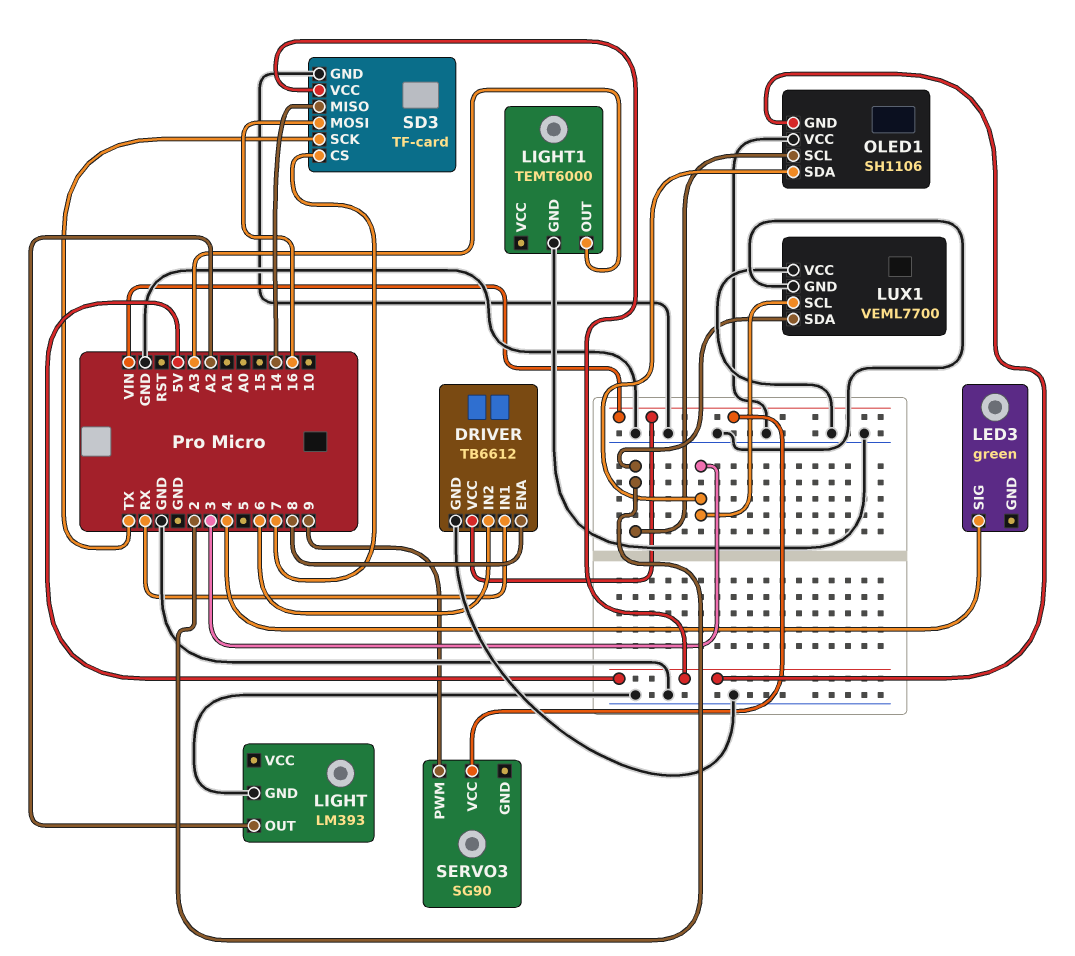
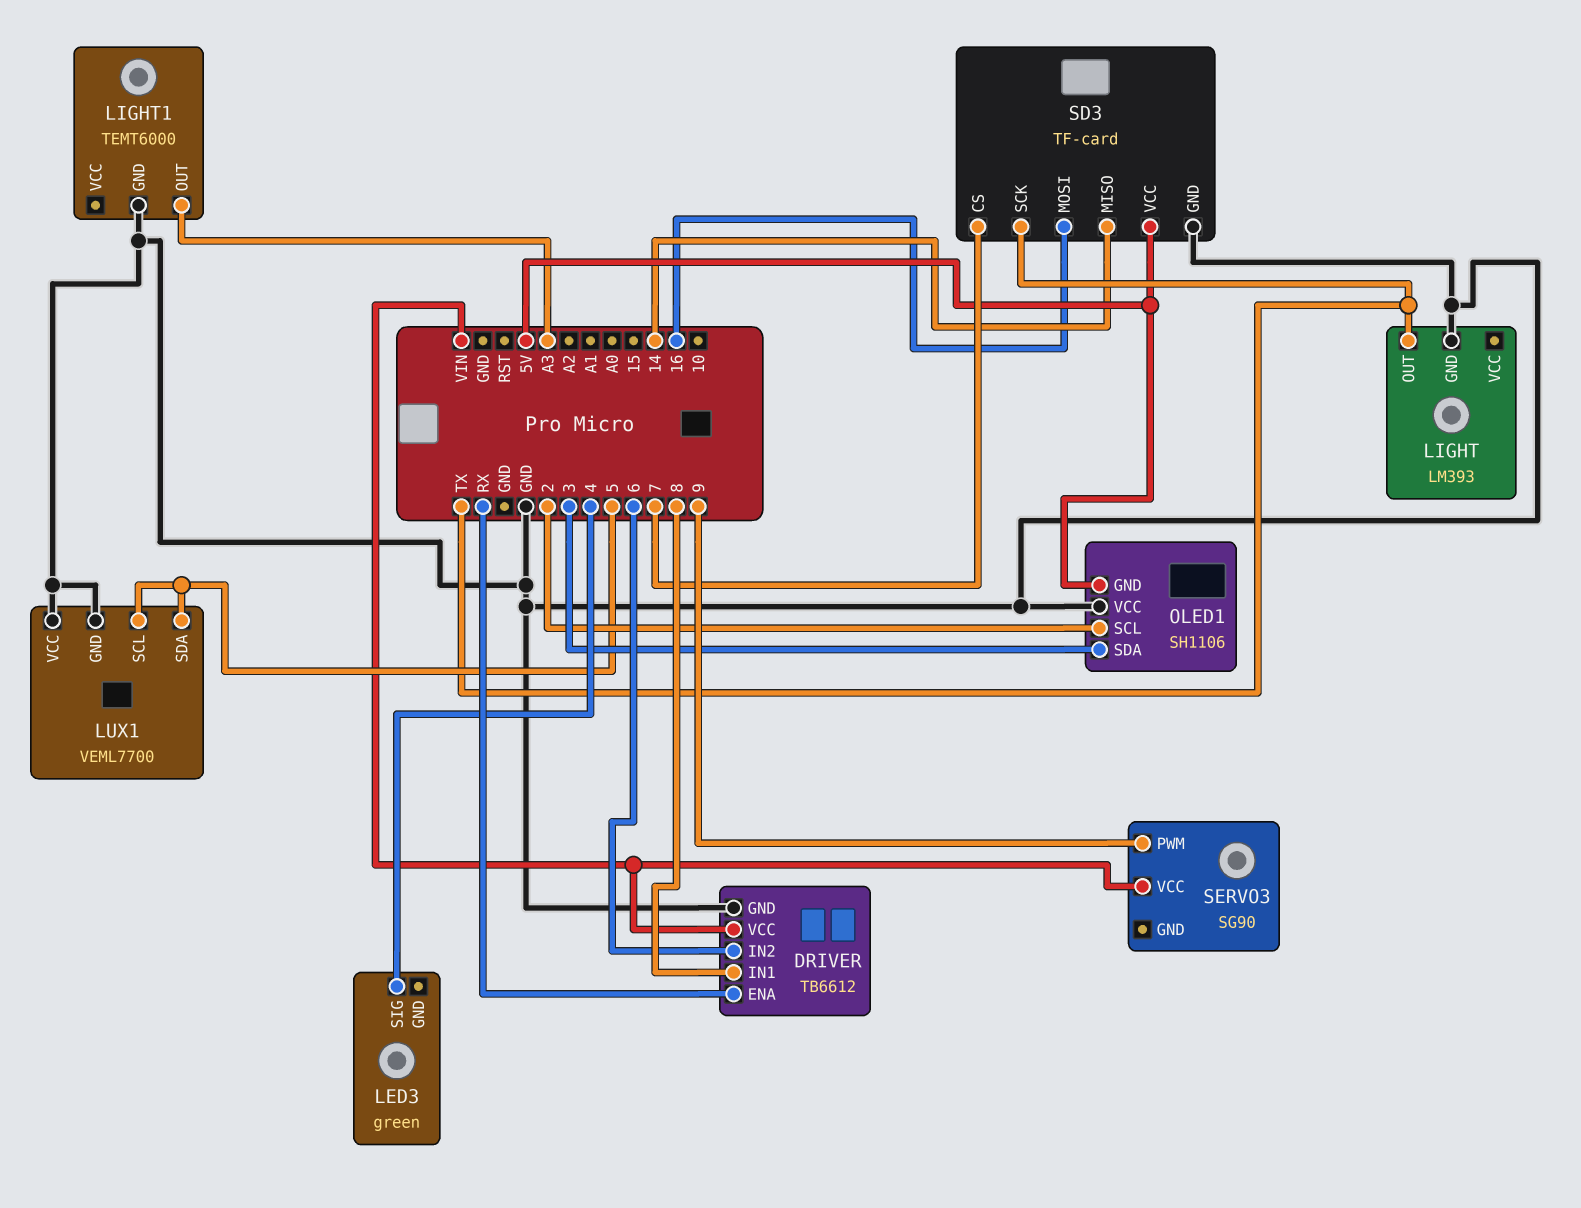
DRIVER pin ENA: 8 -> RX
DRIVER pin IN1: RX -> 8
LIGHT pin OUT: A2 -> TX
LUX1 pin SCL: 3 -> 5
LUX1 pin SDA: 2 -> 5

